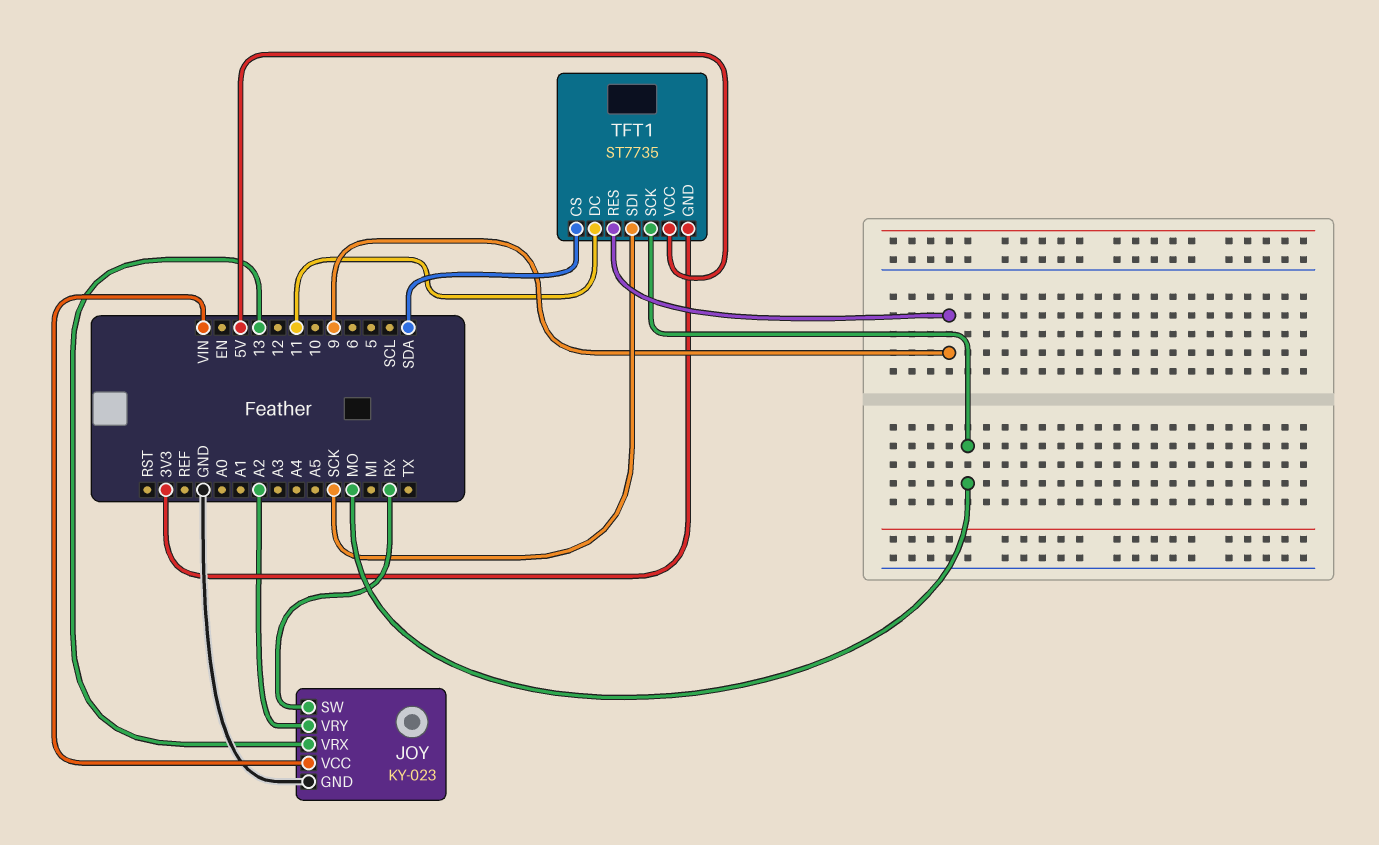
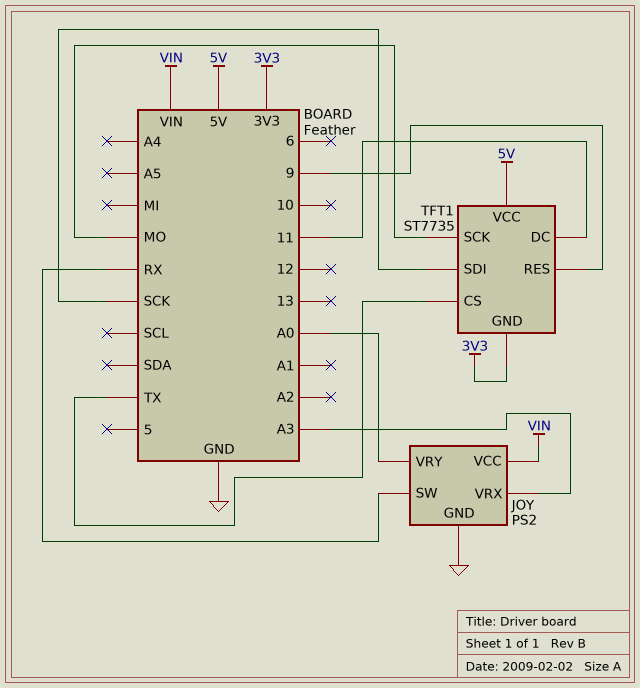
JOY: KY-023 -> PS2
JOY pin VRX: 13 -> A3
JOY pin VRY: A2 -> A0
TFT1 pin CS: SDA -> TX

